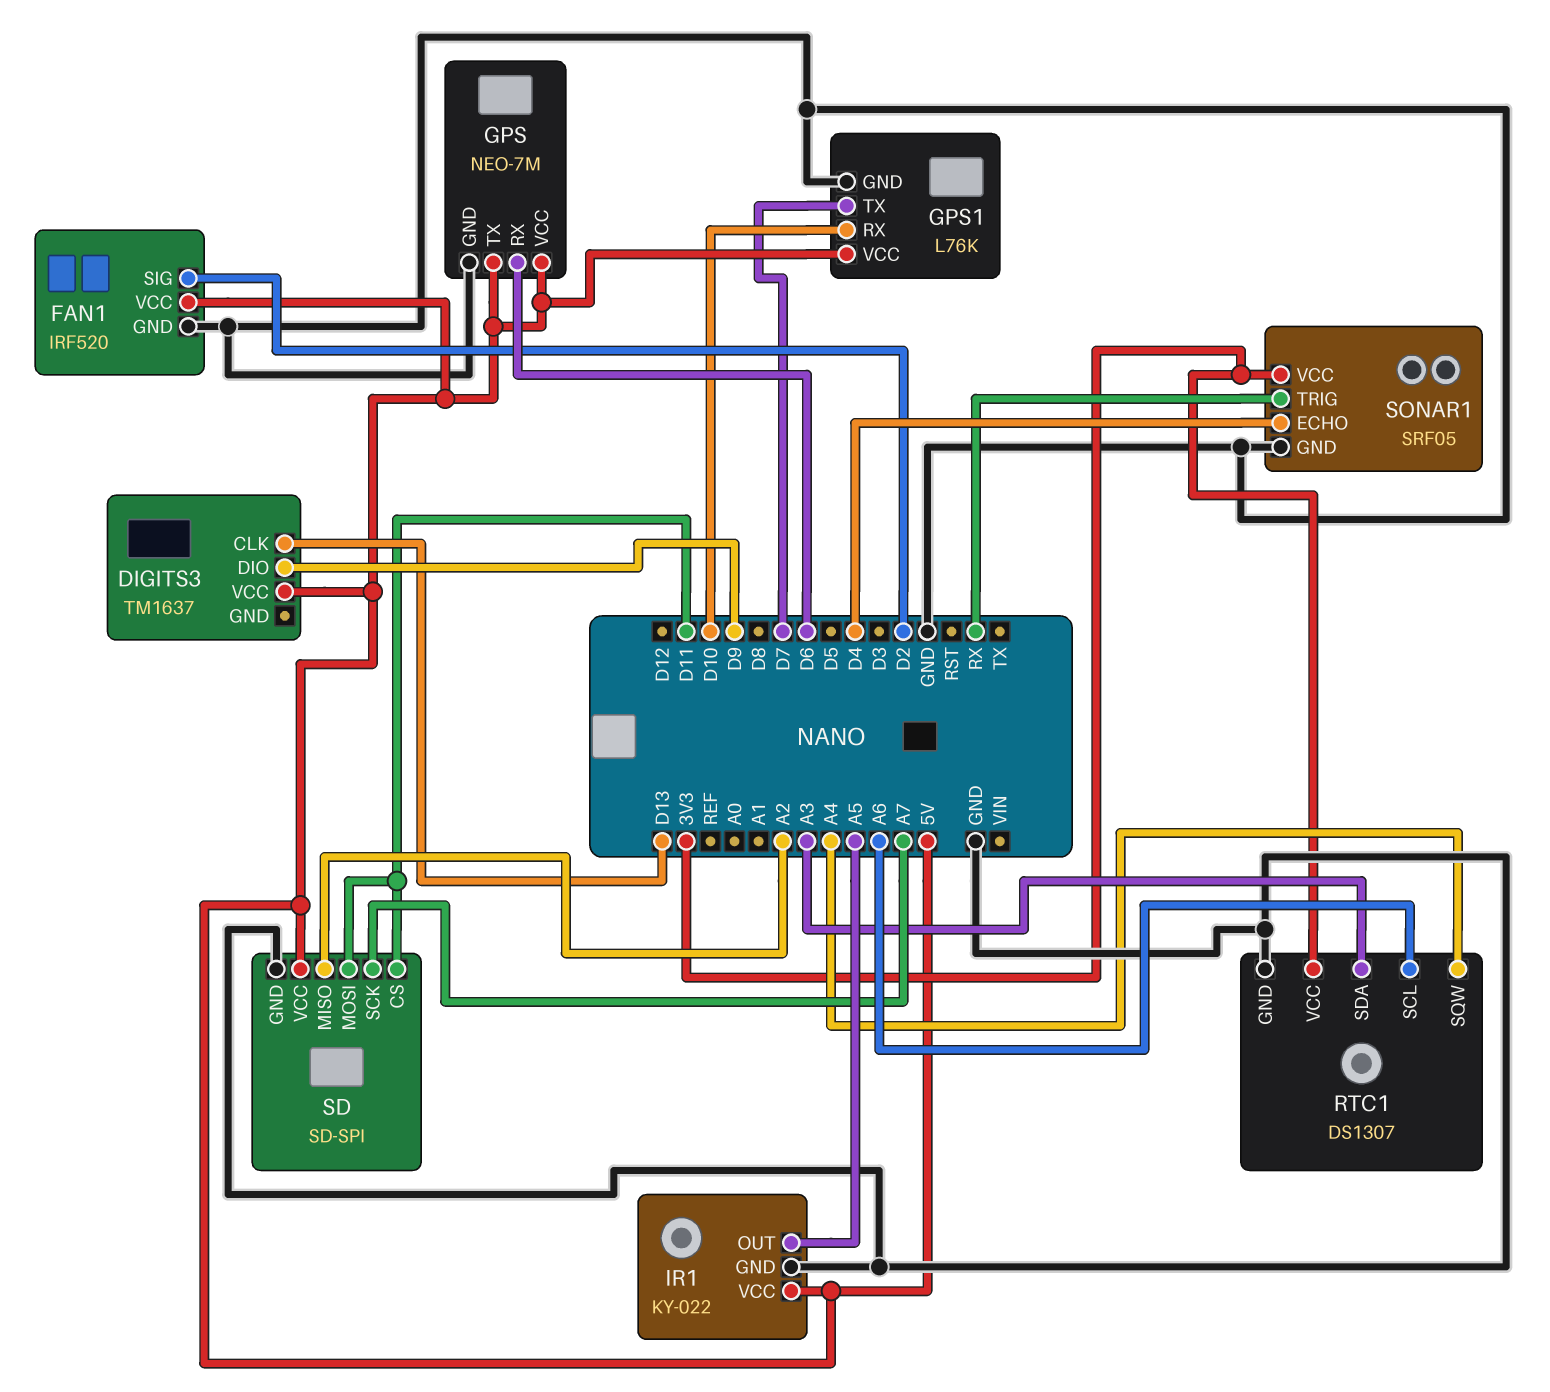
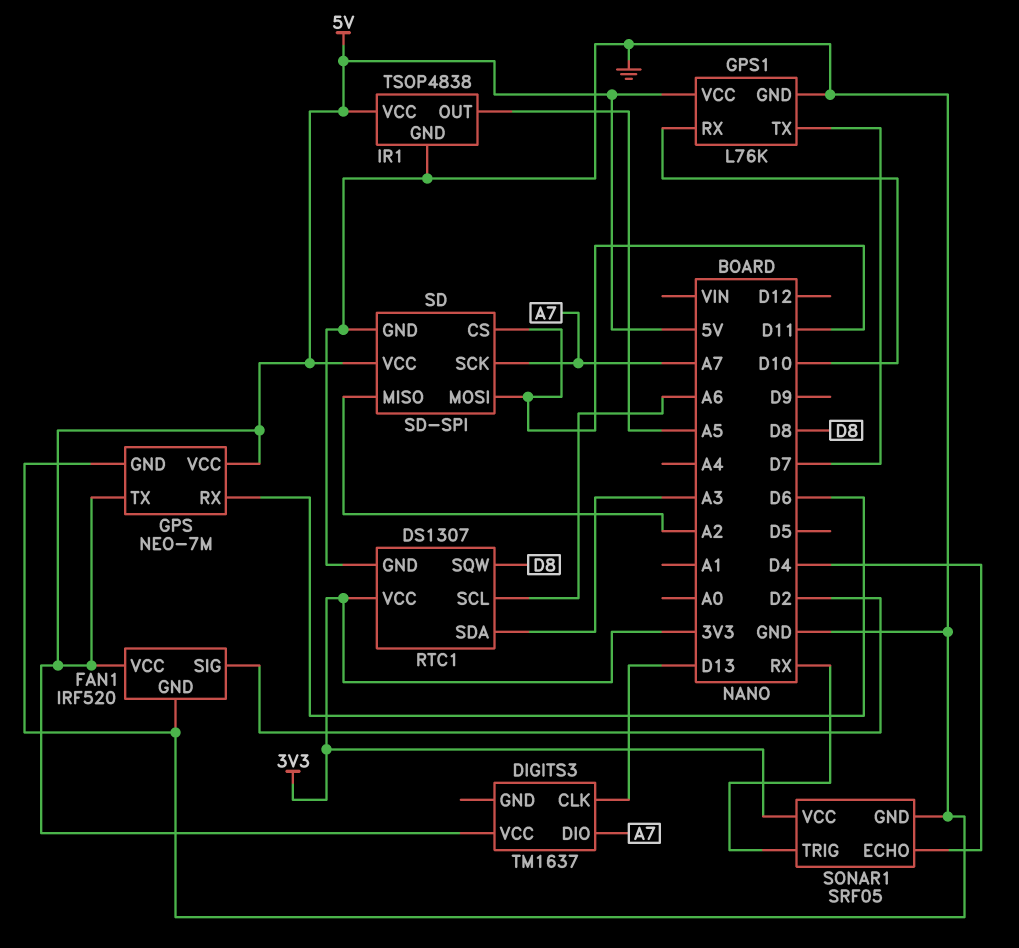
DIGITS3 pin DIO: D9 -> A7
IR1: KY-022 -> TSOP4838
RTC1 pin SQW: A4 -> D8

